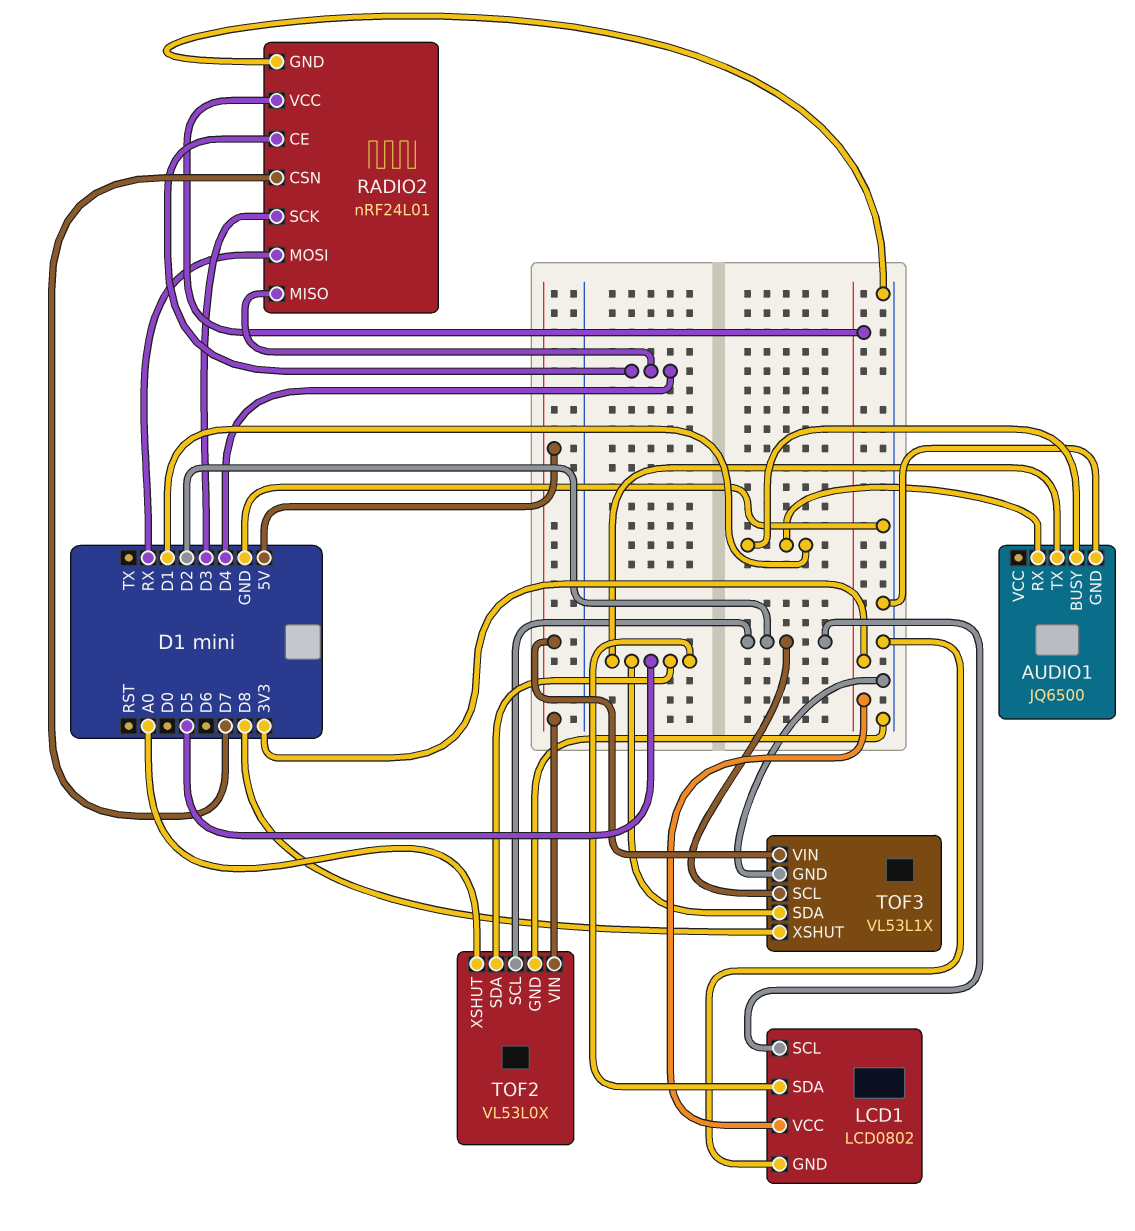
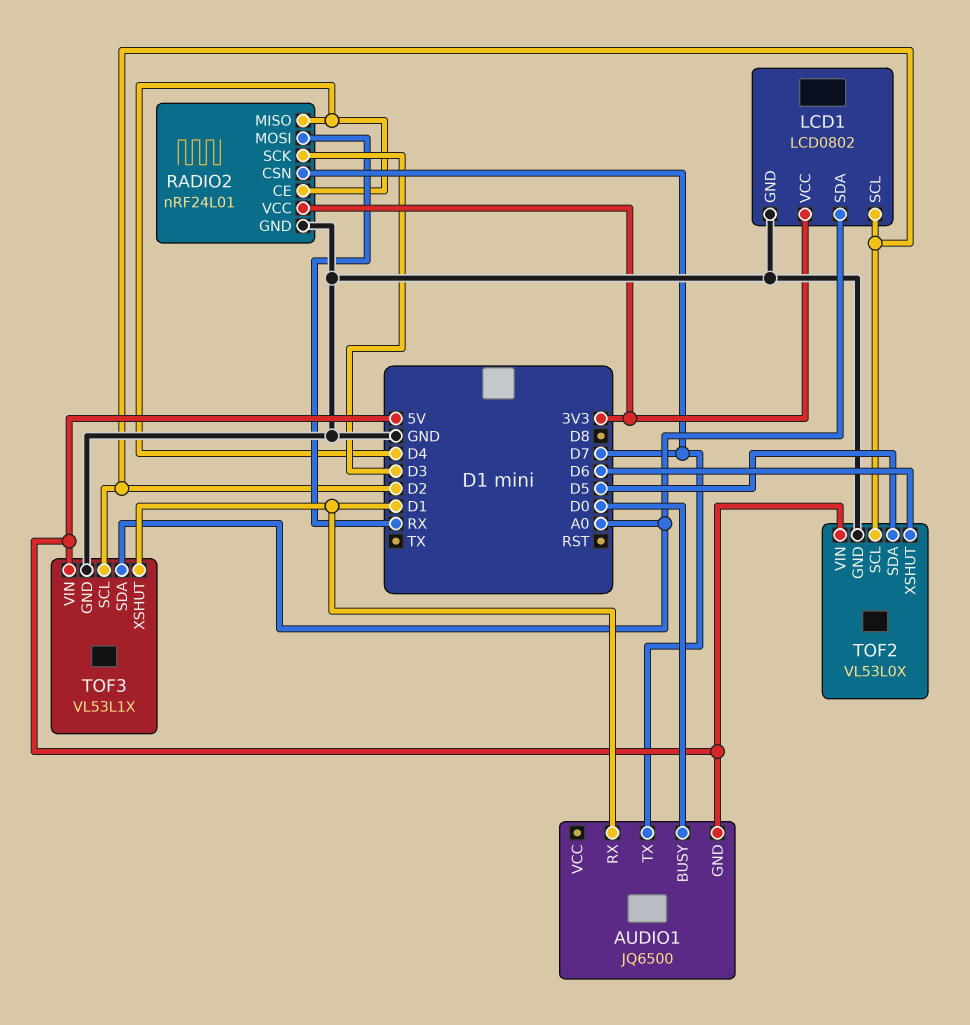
AUDIO1 pin BUSY: D1 -> D0
AUDIO1 pin GND: GND -> 5V
AUDIO1 pin TX: D5 -> D7
LCD1 pin SDA: D5 -> A0
TOF2 pin XSHUT: A0 -> D6
TOF3 pin SDA: D5 -> A0
TOF3 pin XSHUT: D8 -> D1

